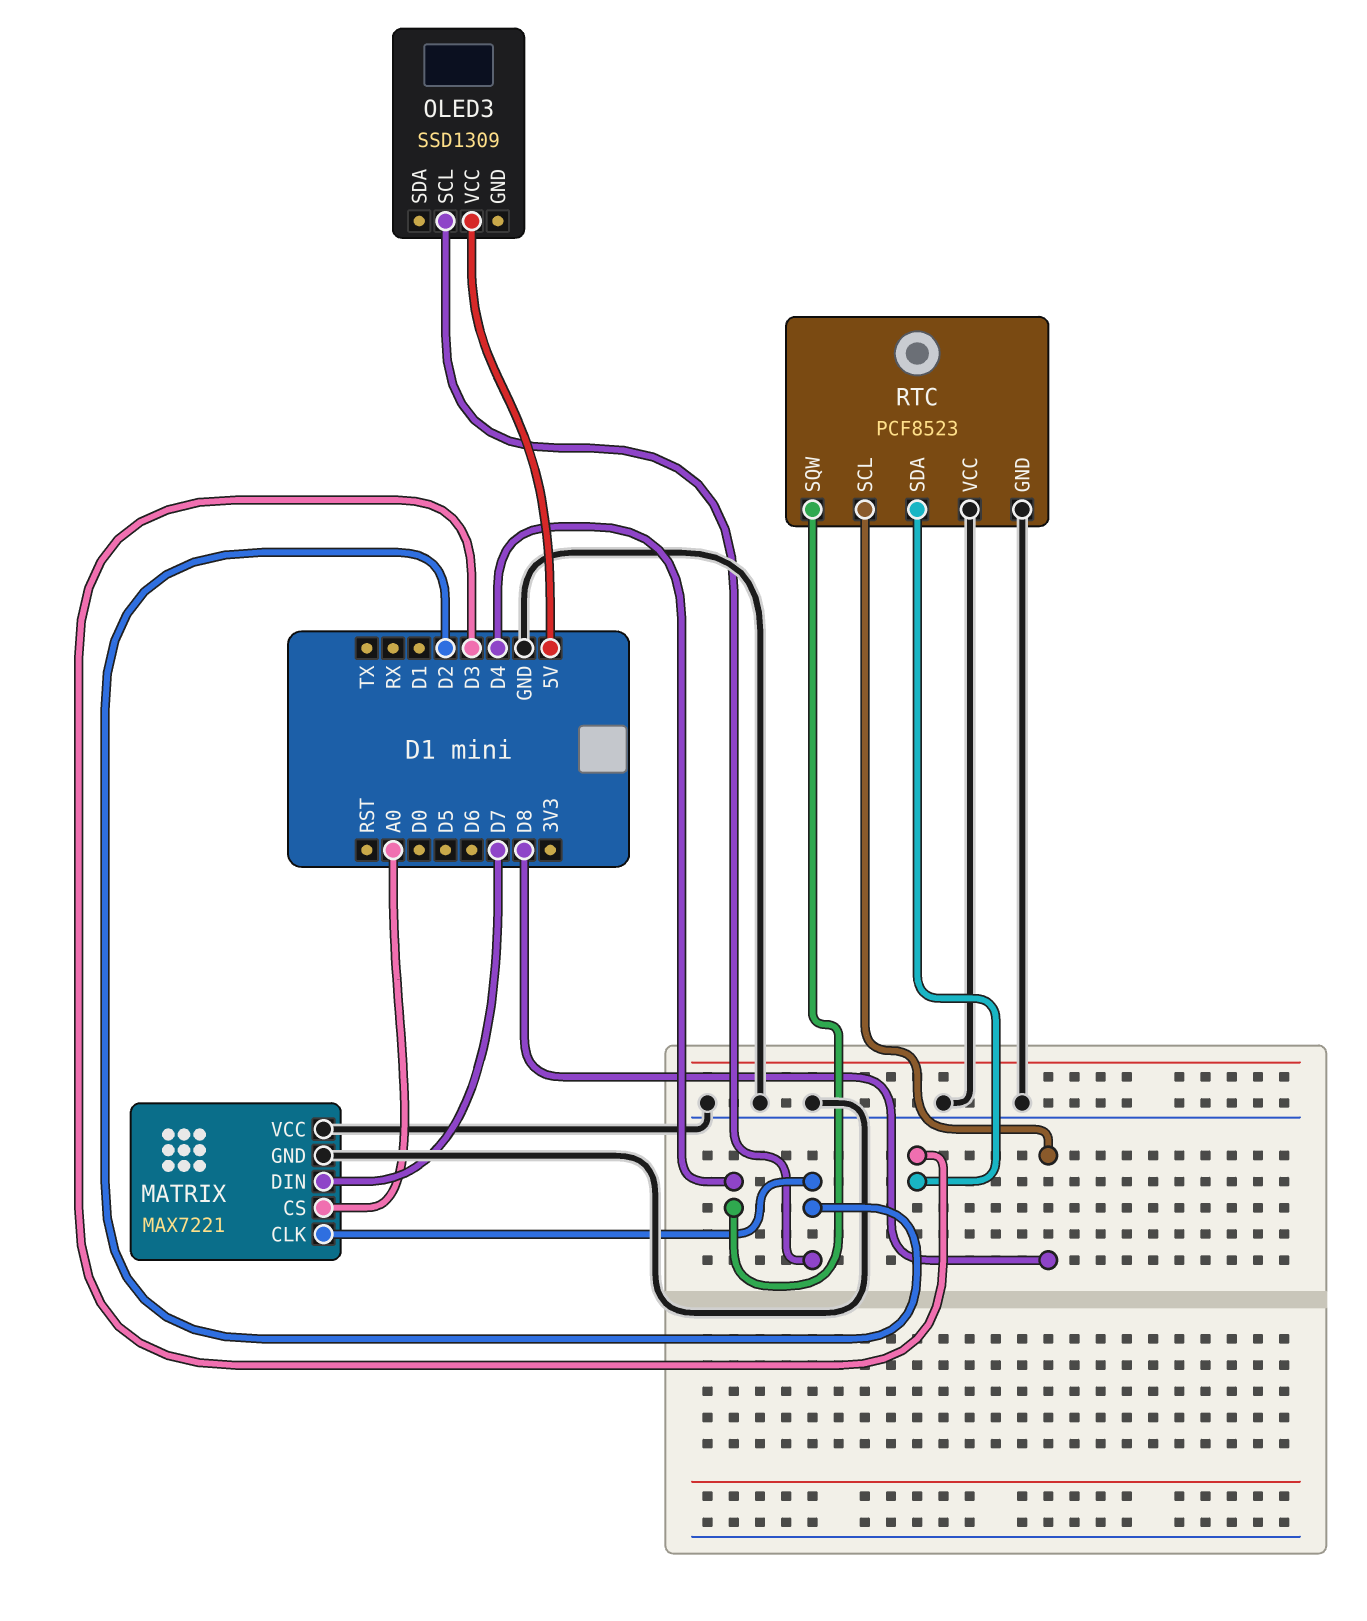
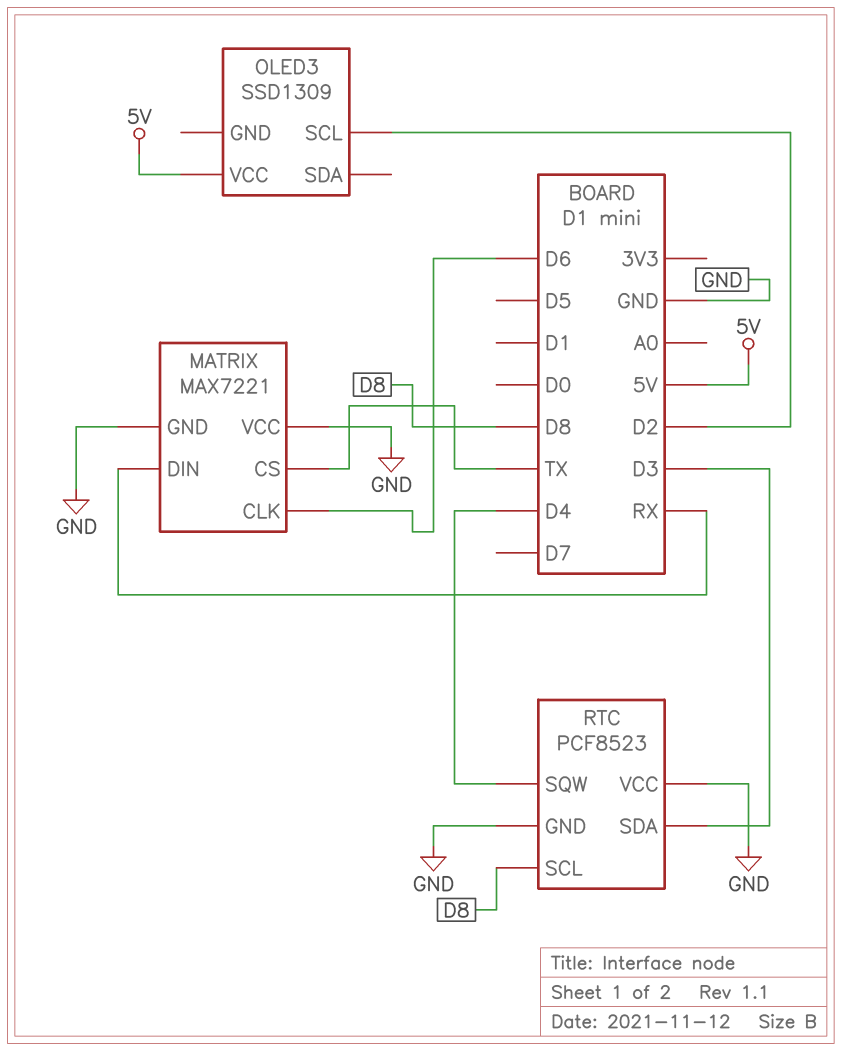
MATRIX pin CLK: D2 -> D6
MATRIX pin CS: A0 -> TX
MATRIX pin DIN: D7 -> RX

